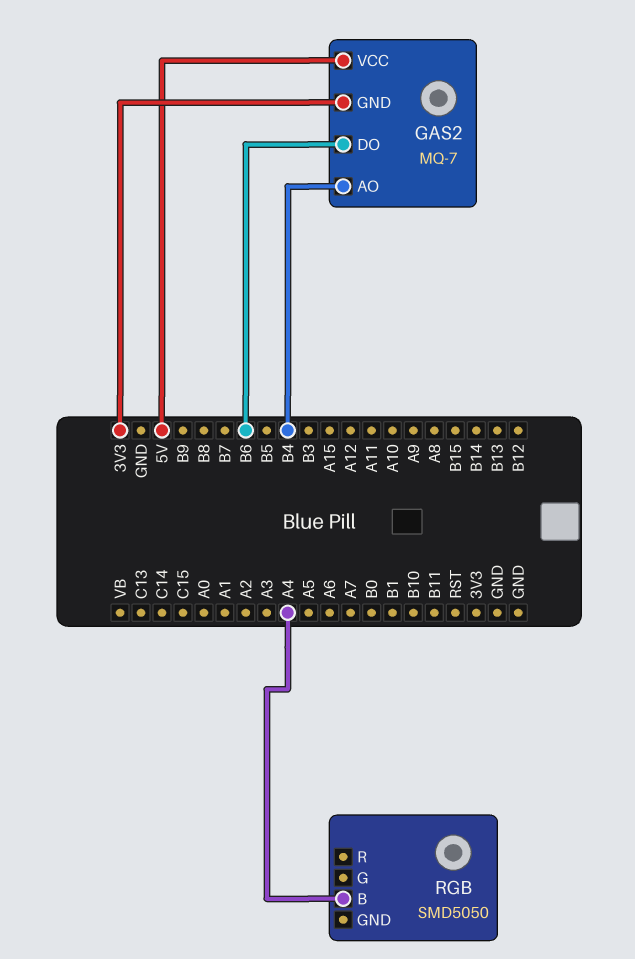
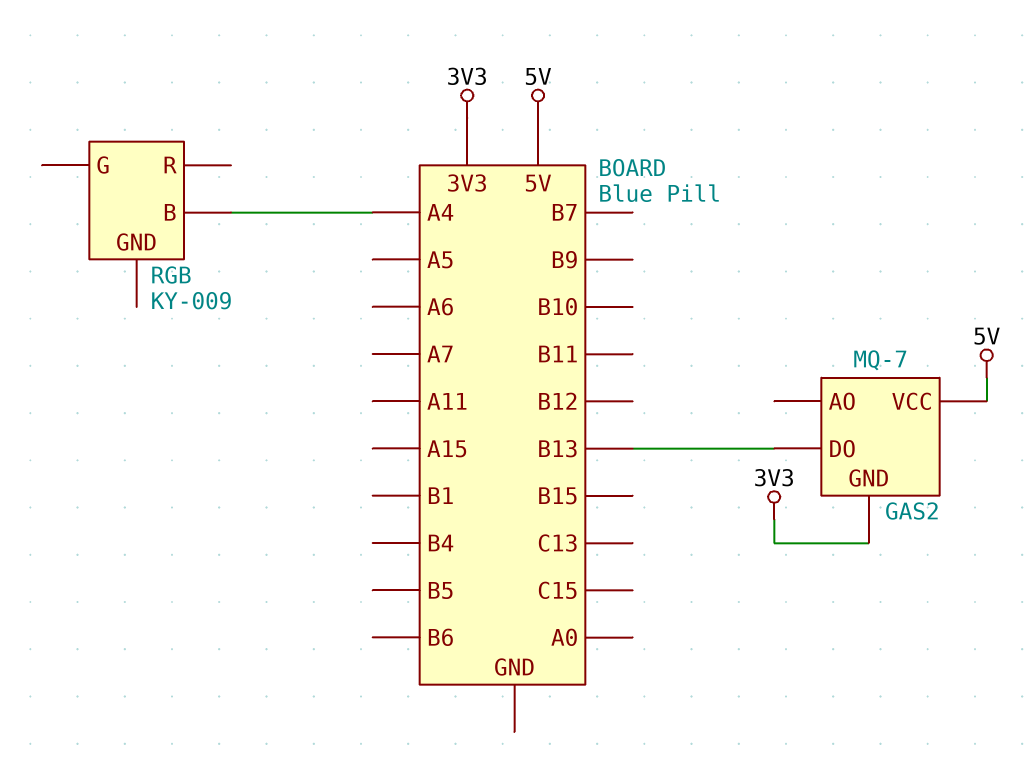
GAS2 pin AO: B4 -> none
GAS2 pin DO: B6 -> B13
RGB: SMD5050 -> KY-009

